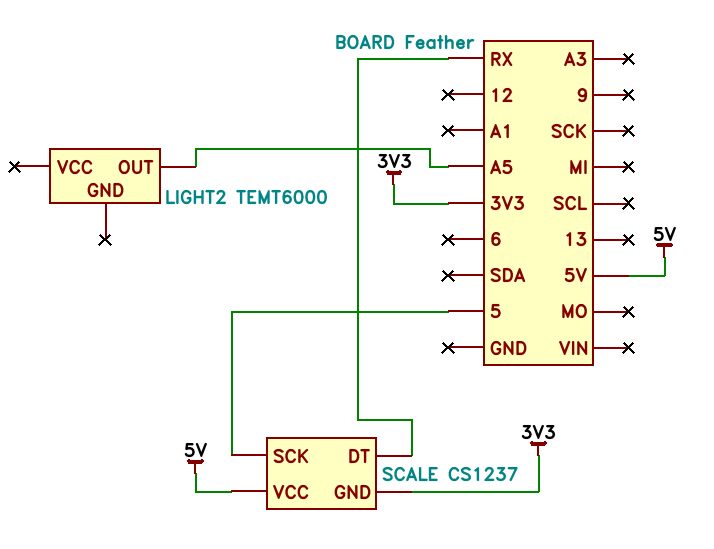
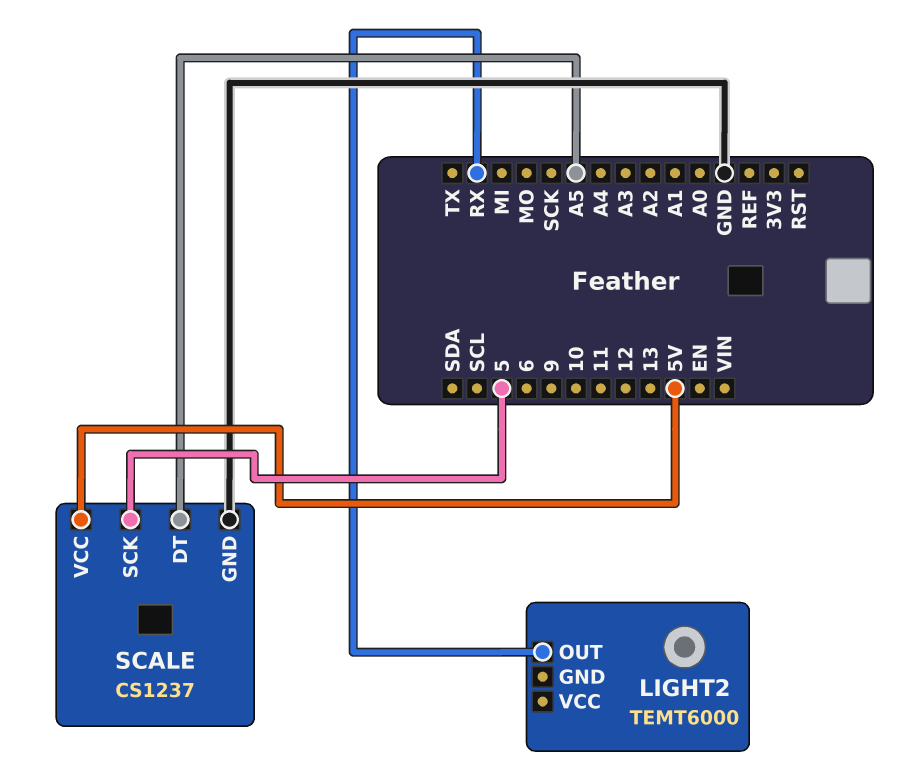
LIGHT2 pin OUT: A5 -> RX
SCALE pin DT: RX -> A5
SCALE pin GND: 3V3 -> GND

